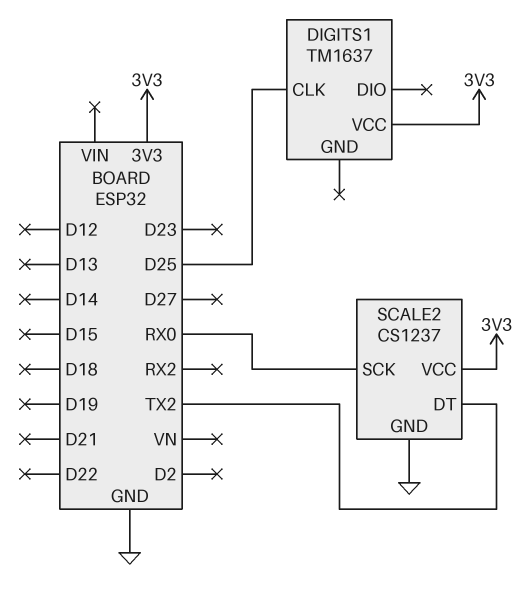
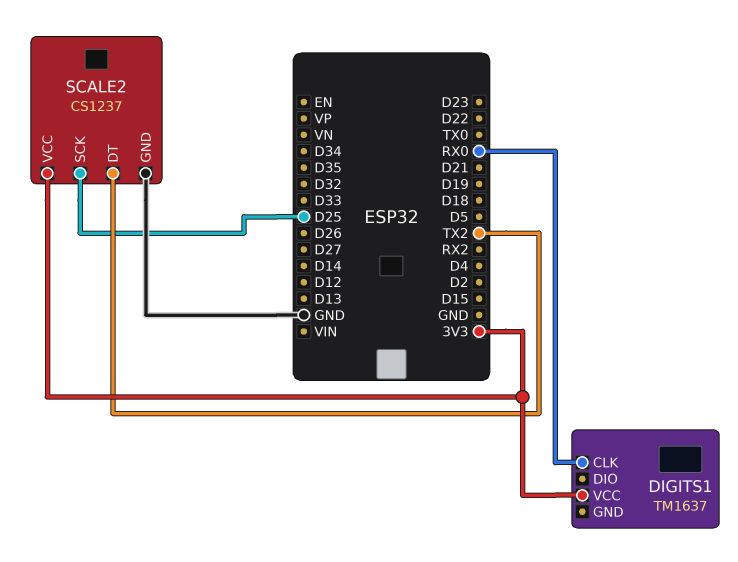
DIGITS1 pin CLK: D25 -> RX0
SCALE2 pin SCK: RX0 -> D25

